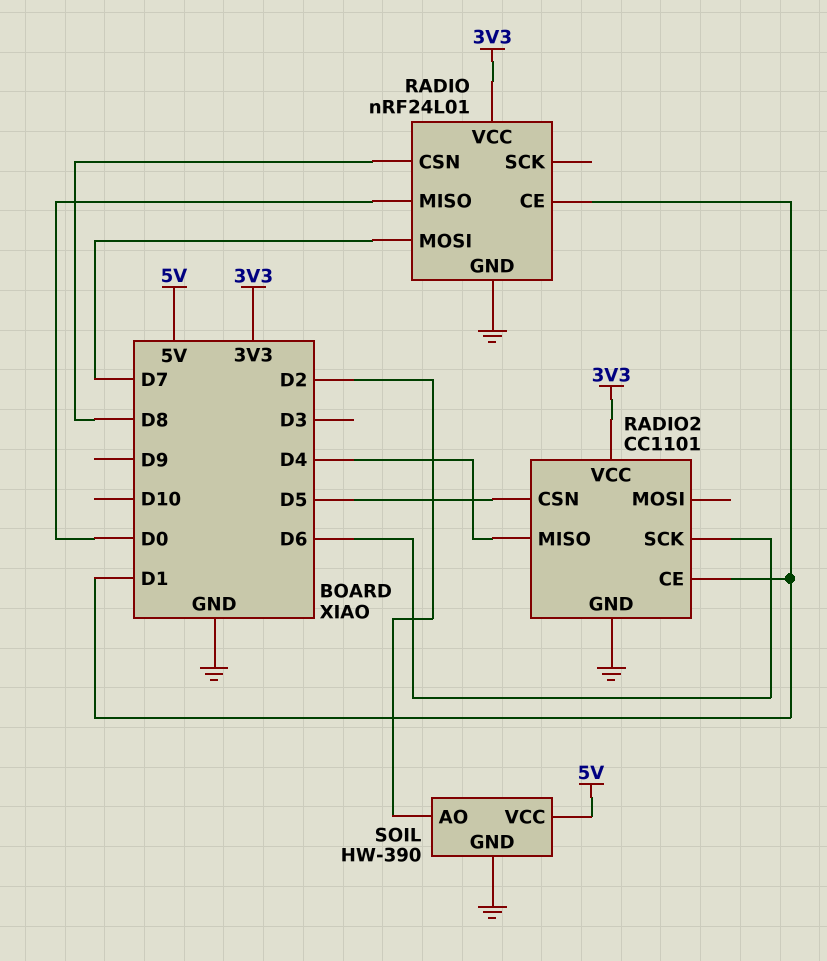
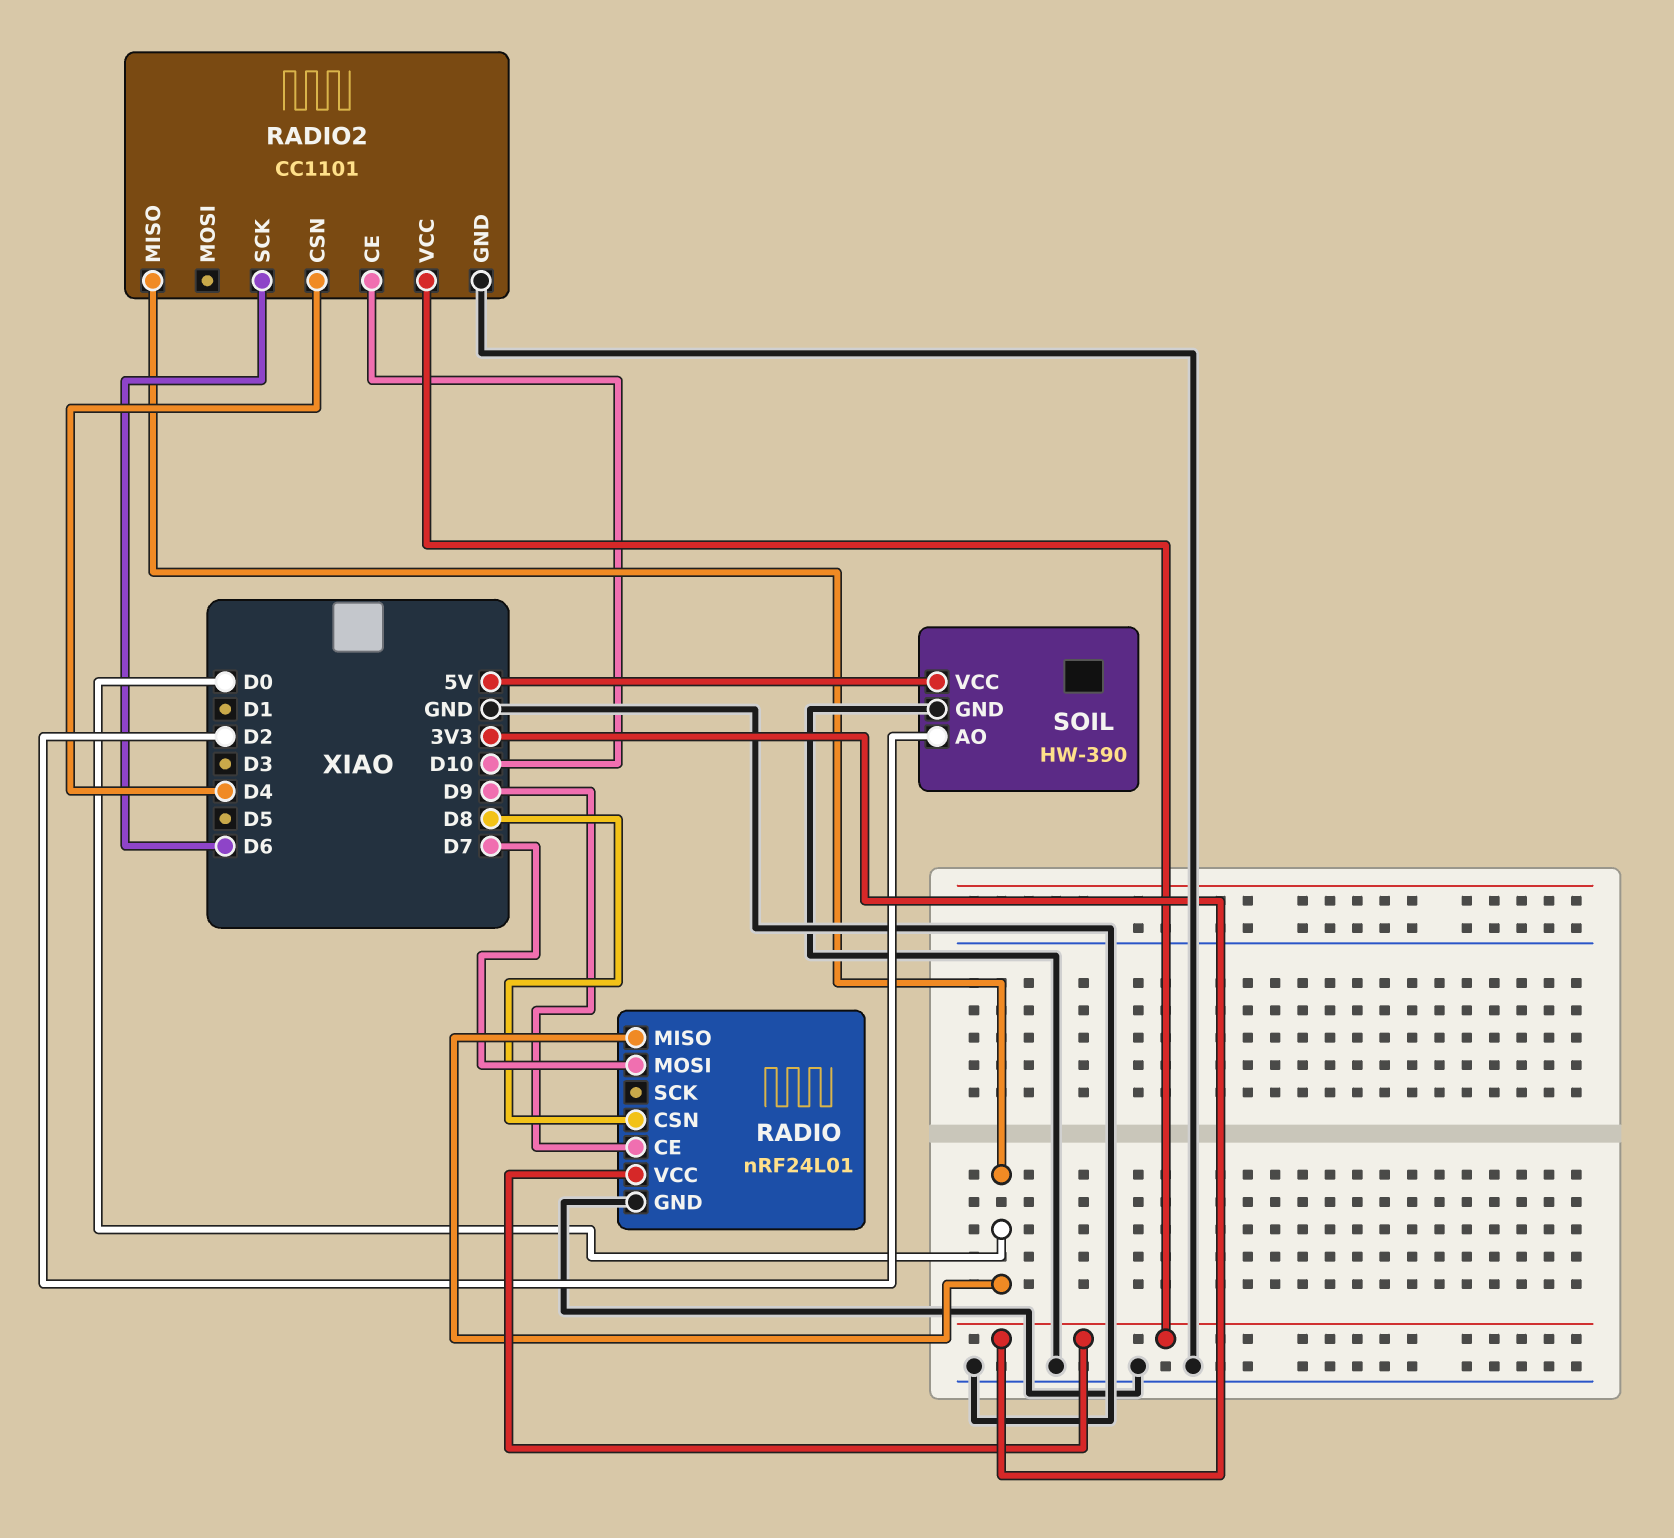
RADIO pin CE: D1 -> D9
RADIO2 pin CE: D1 -> D10
RADIO2 pin CSN: D5 -> D4
RADIO2 pin MISO: D4 -> D0

